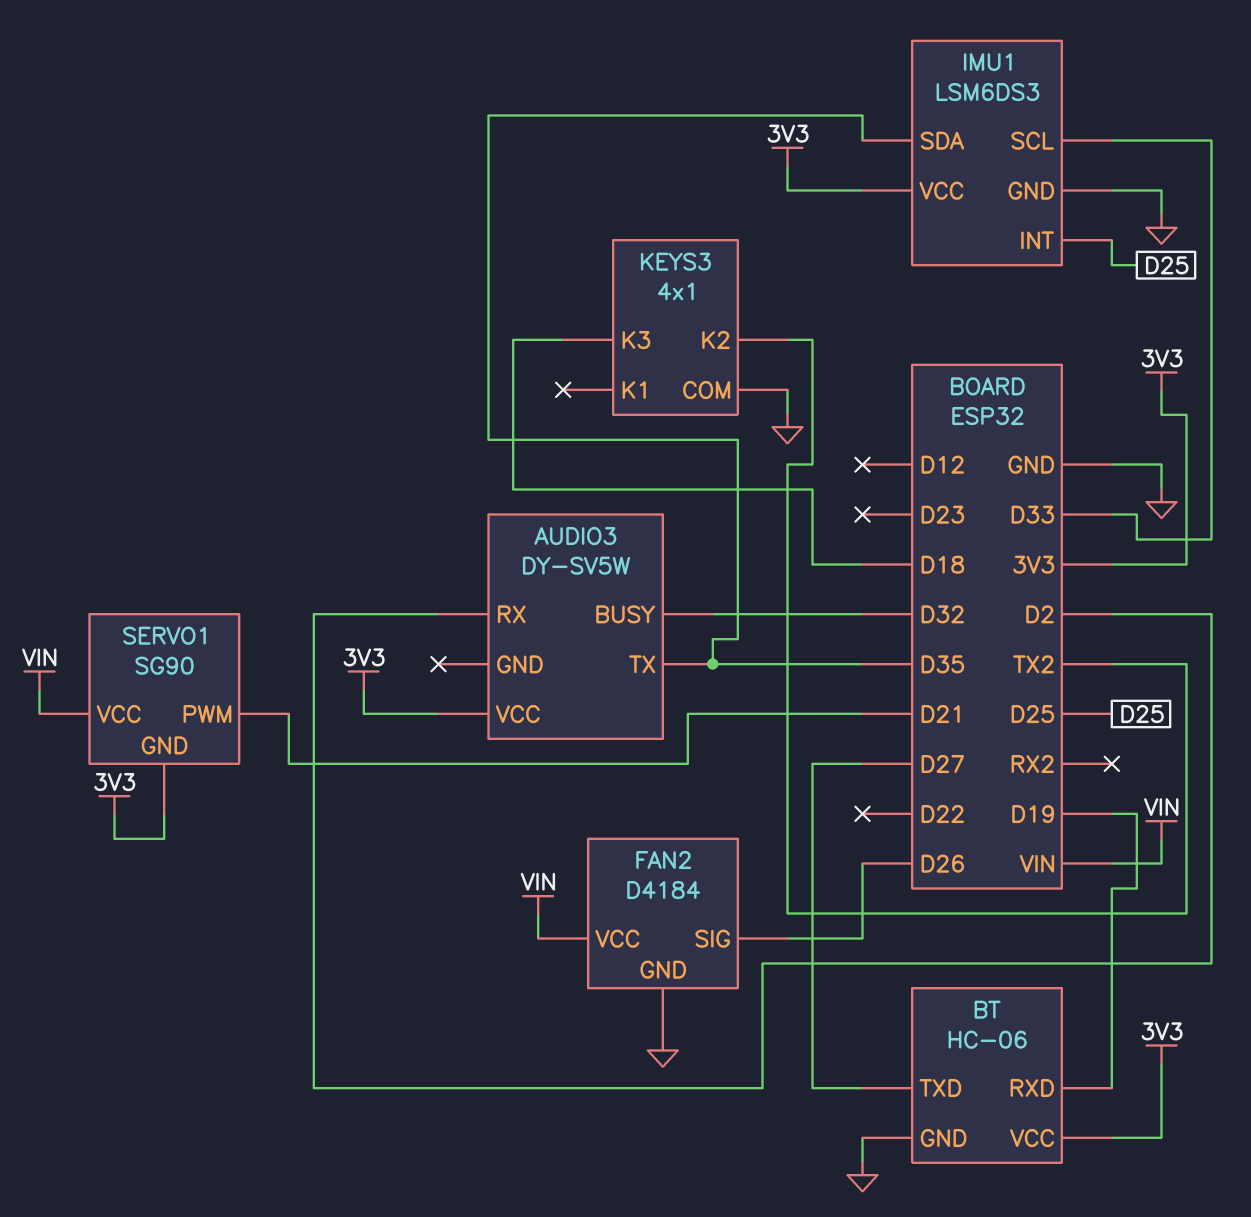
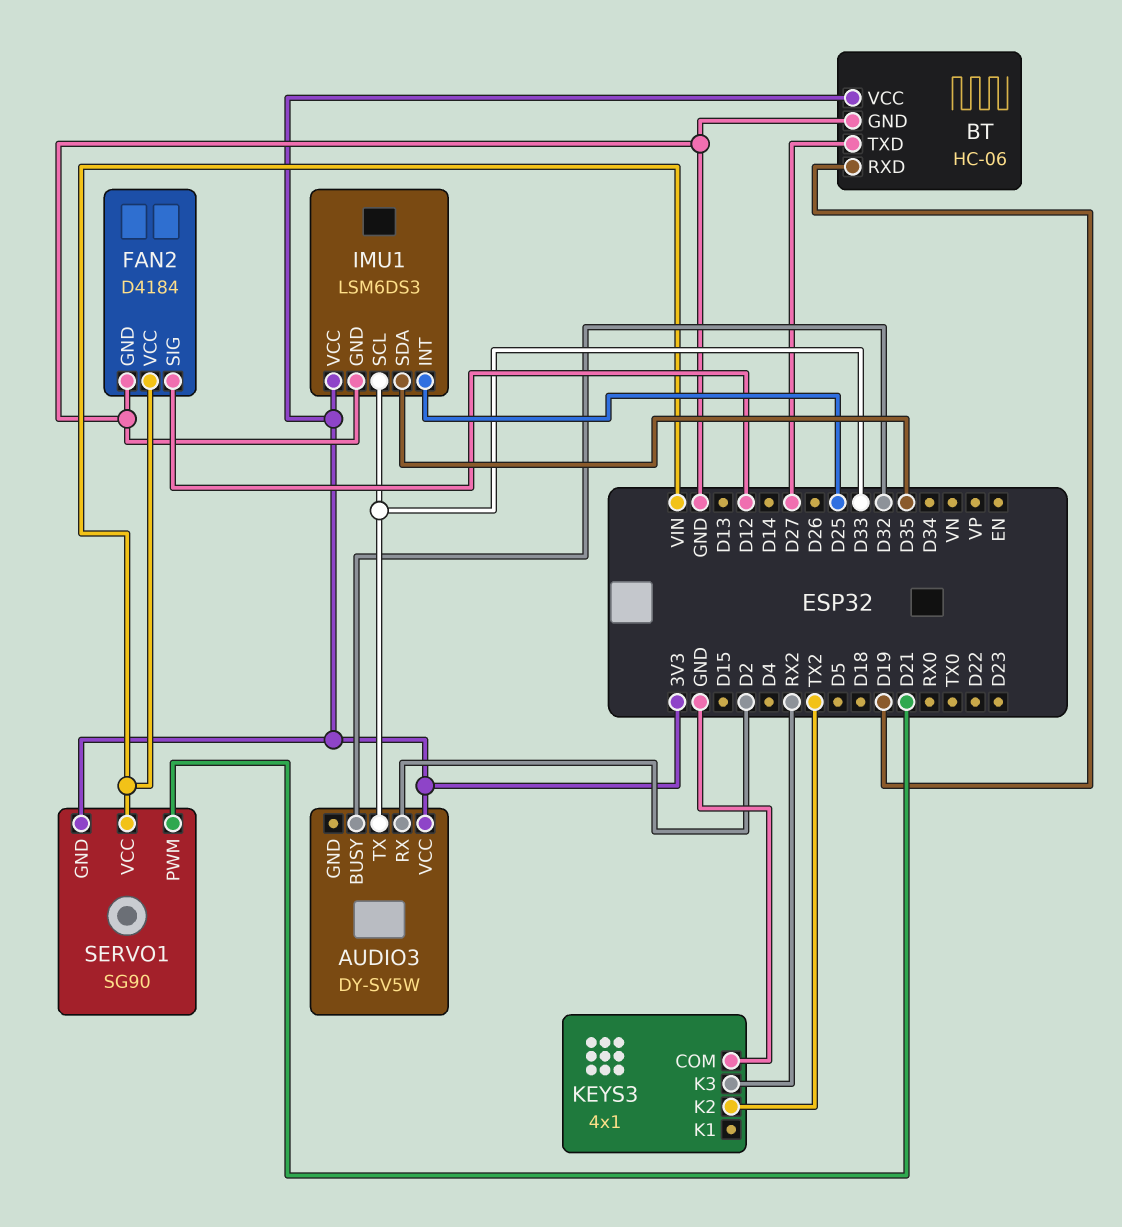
AUDIO3 pin TX: D35 -> D33
FAN2 pin SIG: D26 -> D12
KEYS3 pin K3: D18 -> RX2

